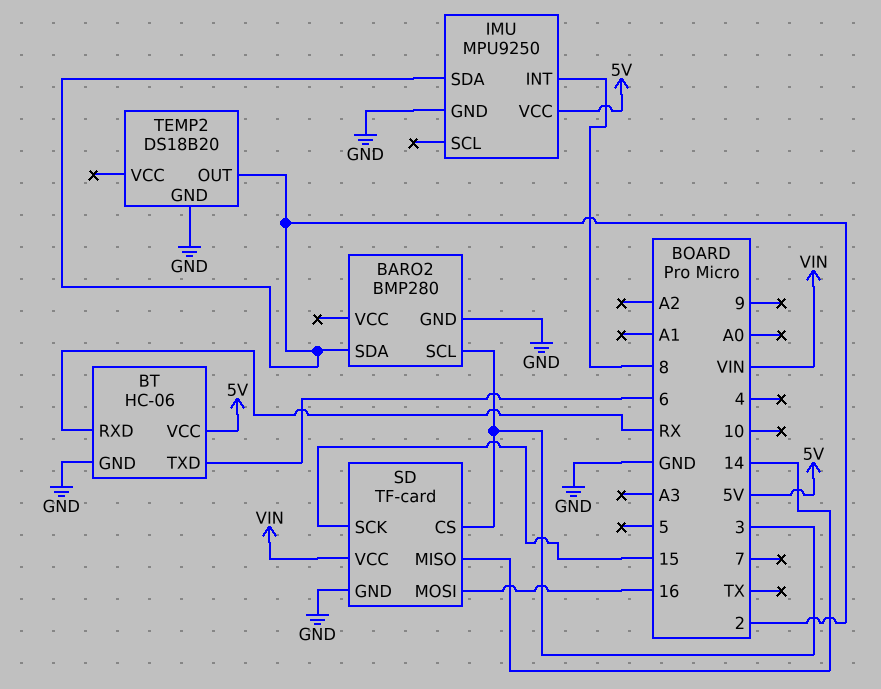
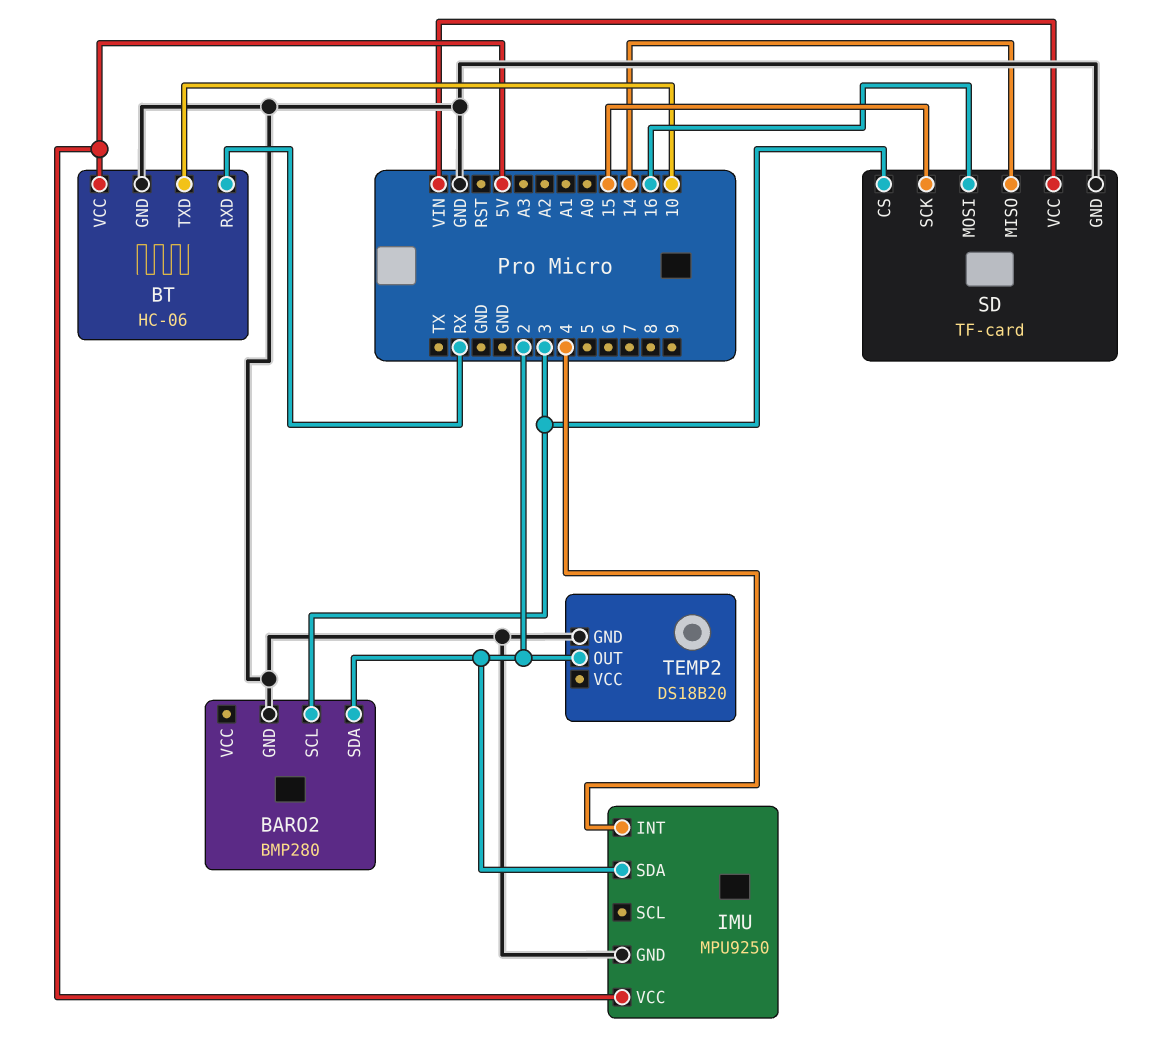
BT pin TXD: 6 -> 10
IMU pin INT: 8 -> 4

